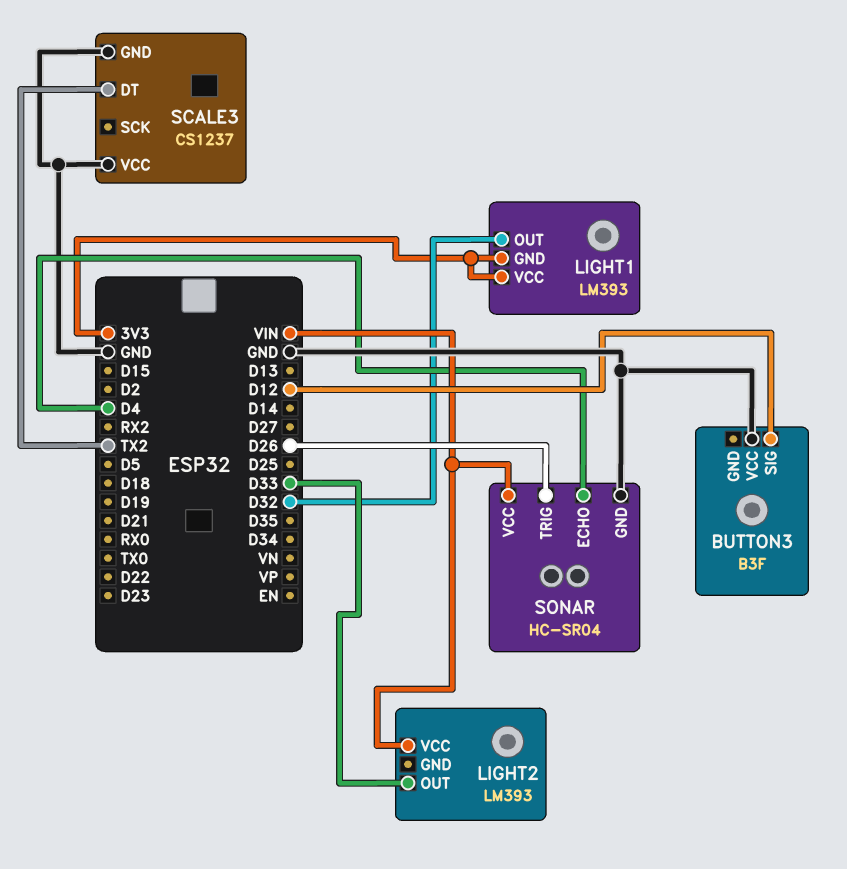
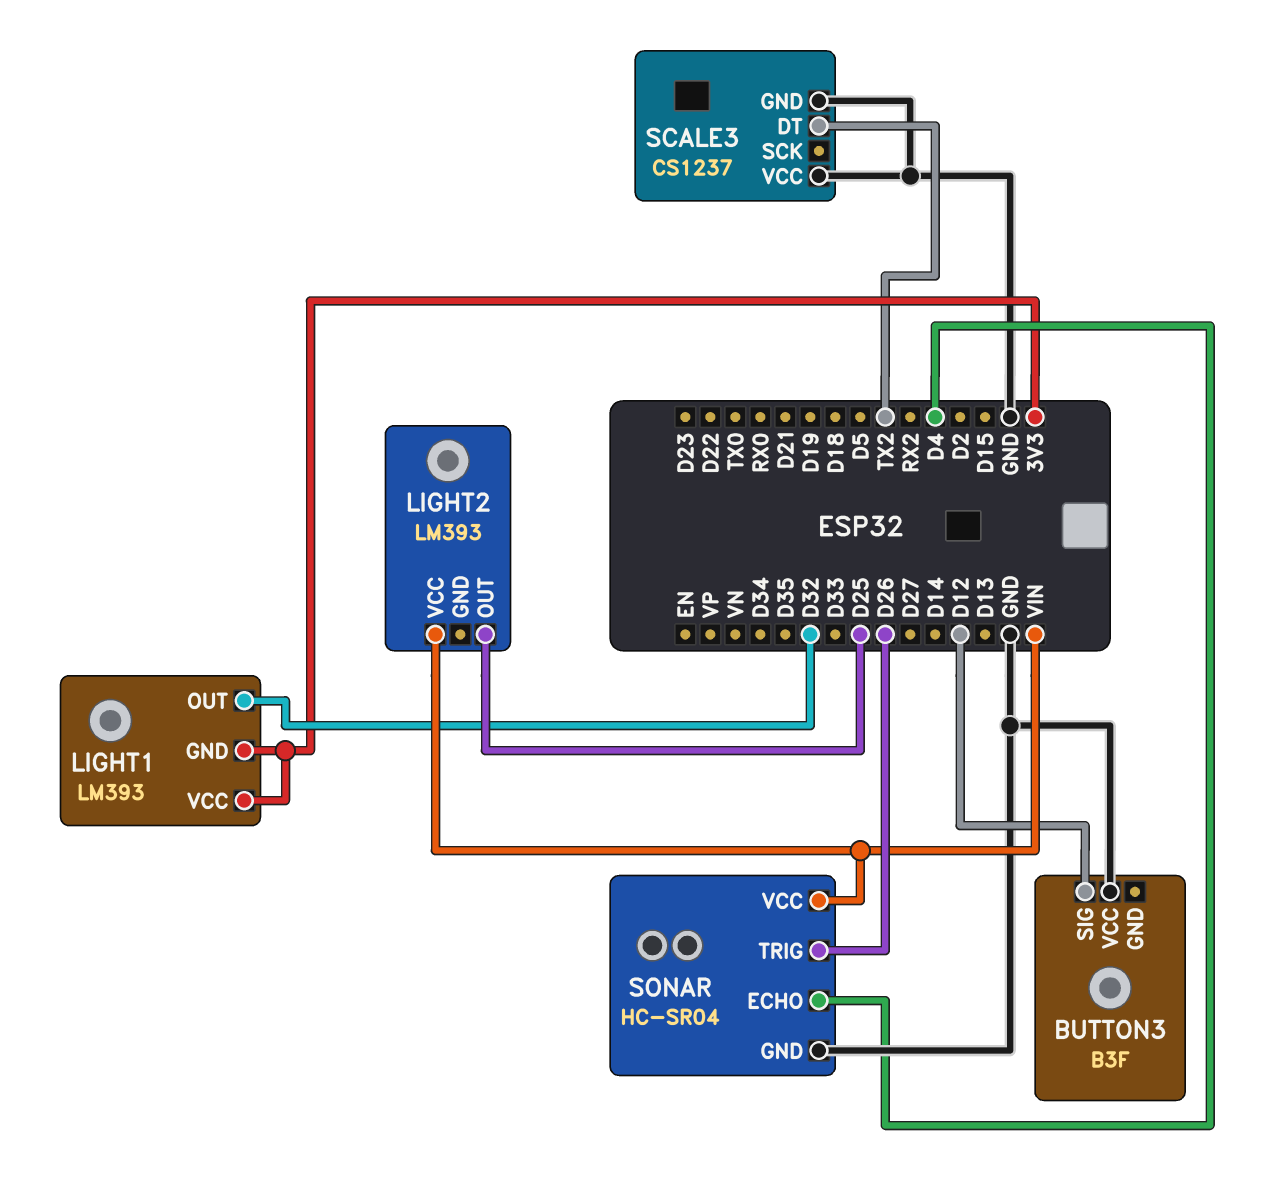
LIGHT2 pin OUT: D33 -> D25

